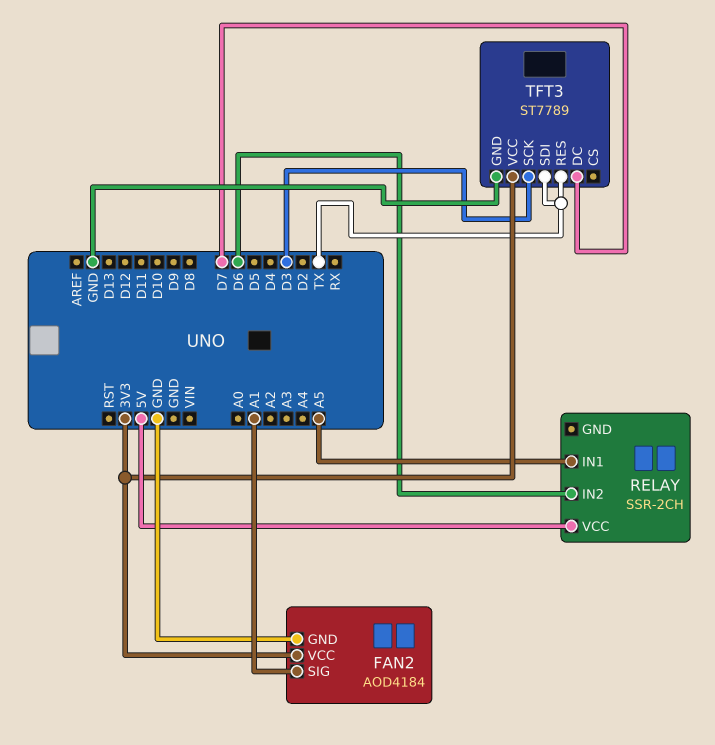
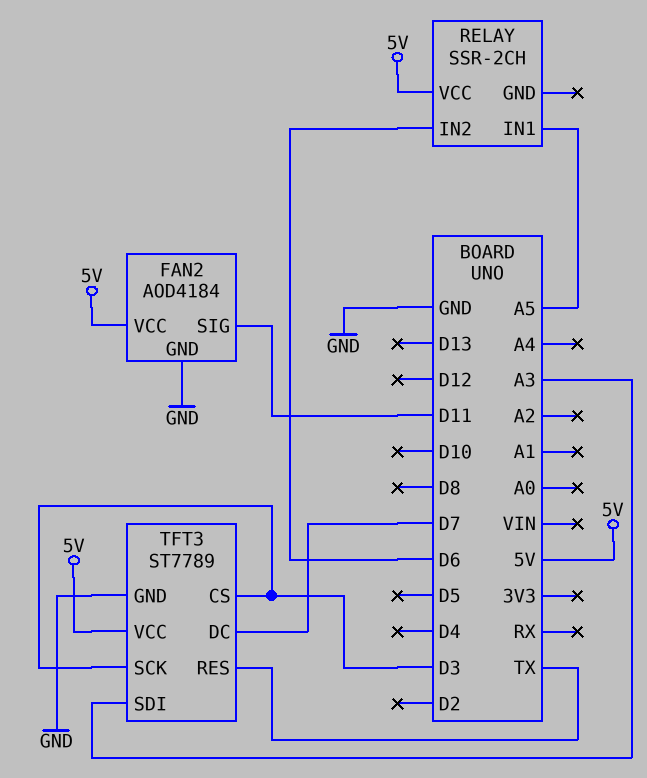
FAN2 pin SIG: A1 -> D11
FAN2 pin VCC: 3V3 -> 5V
TFT3 pin CS: none -> D3
TFT3 pin SDI: TX -> A3
TFT3 pin VCC: 3V3 -> 5V

